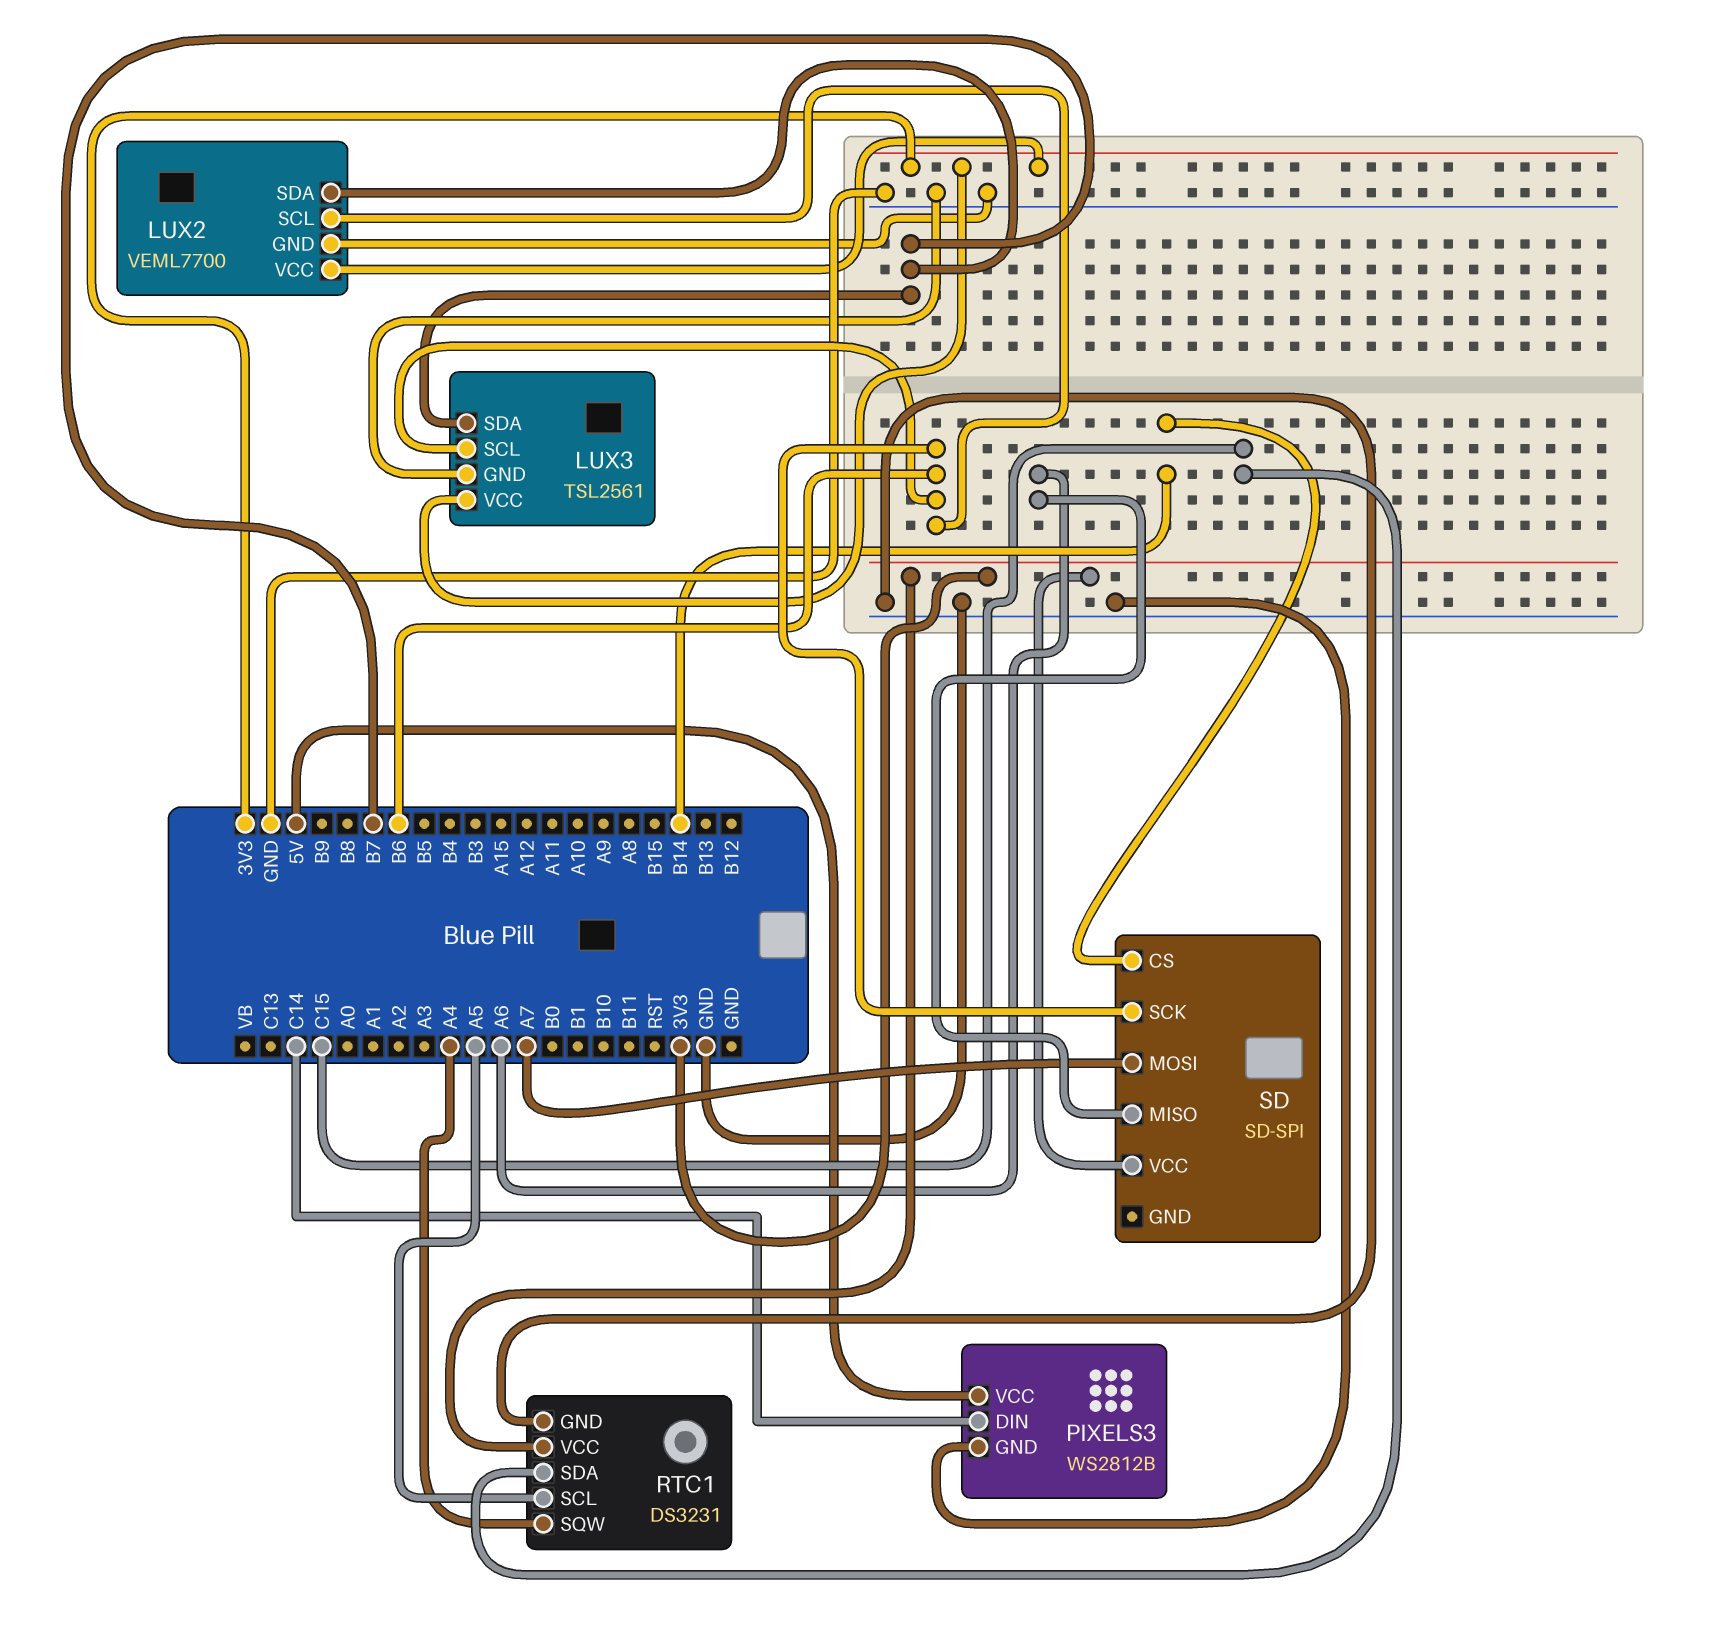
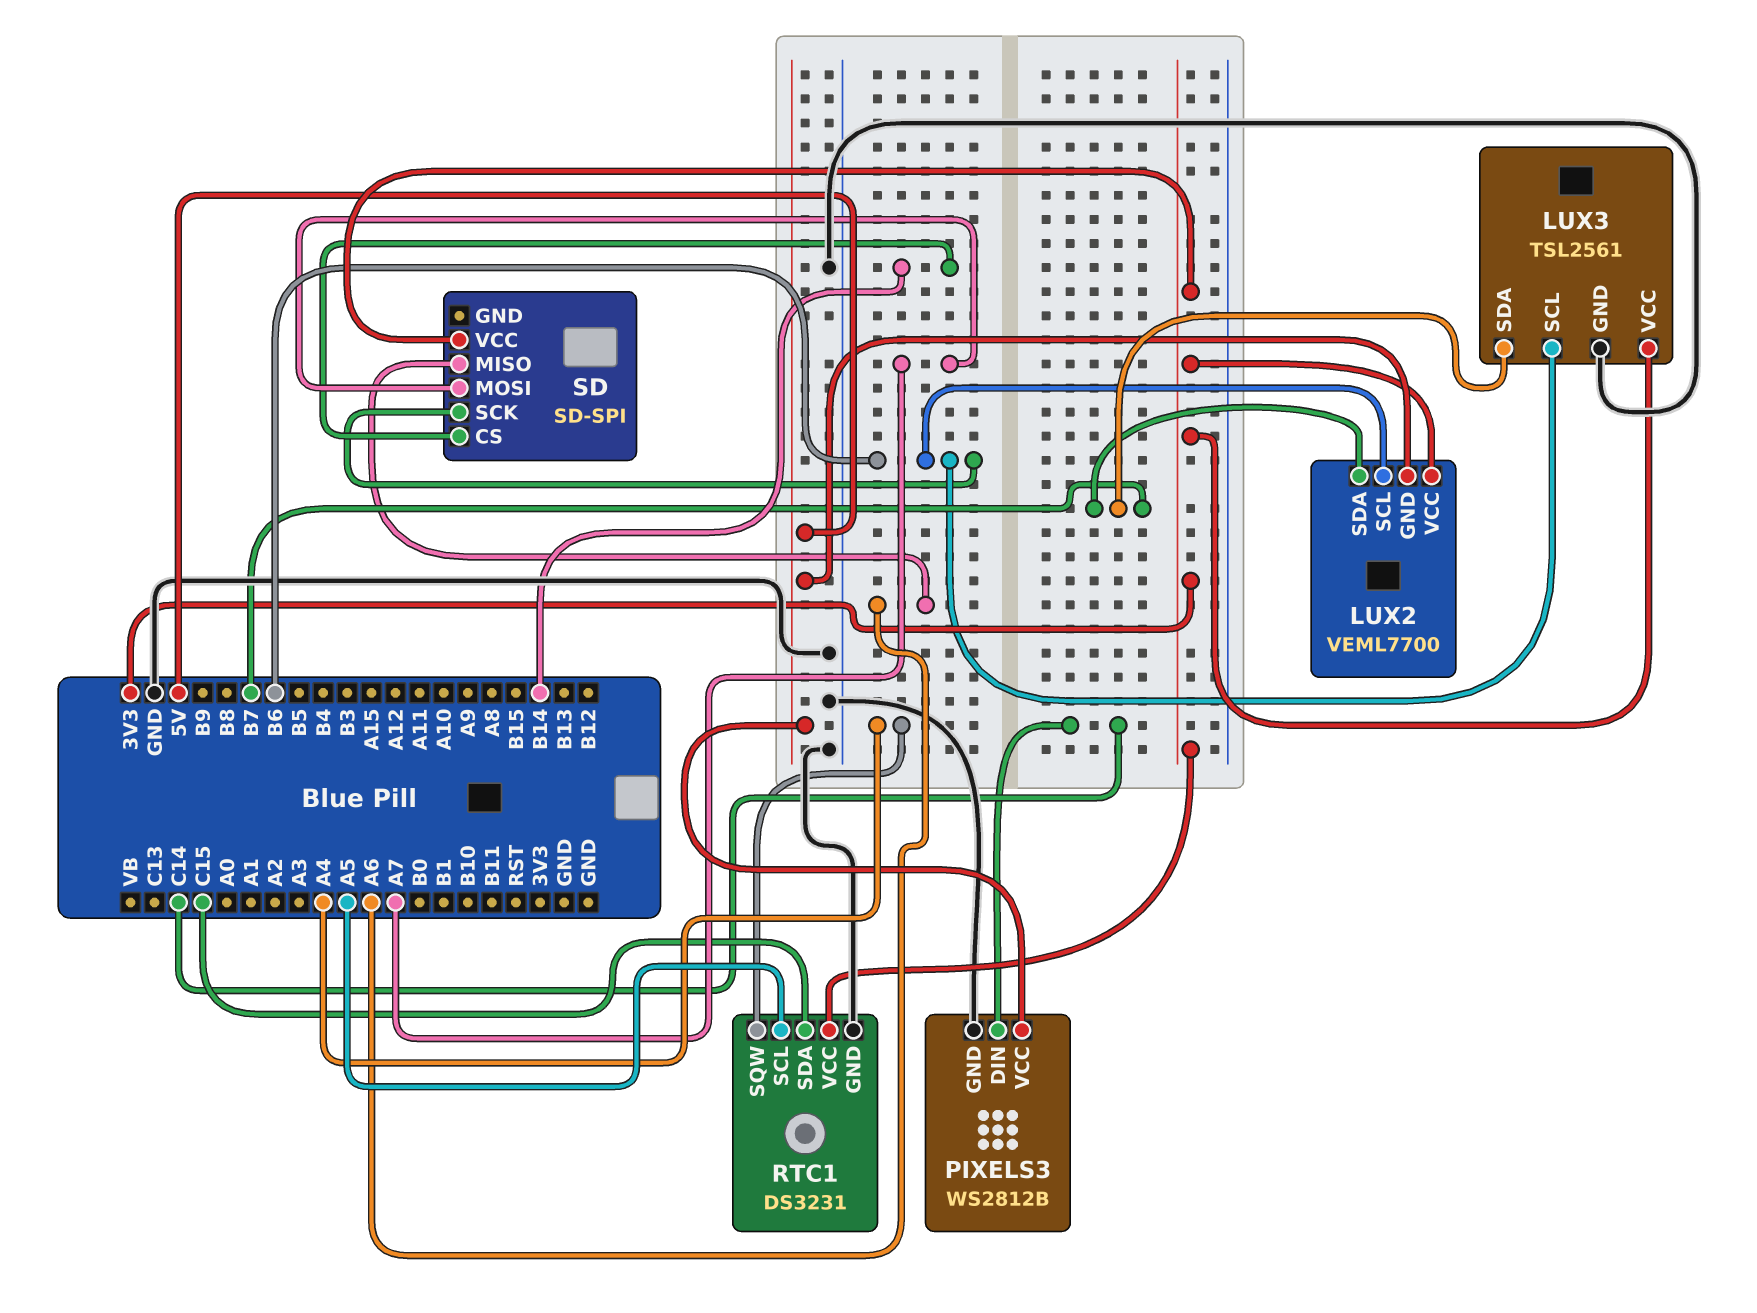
LUX2 pin GND: GND -> 5V

